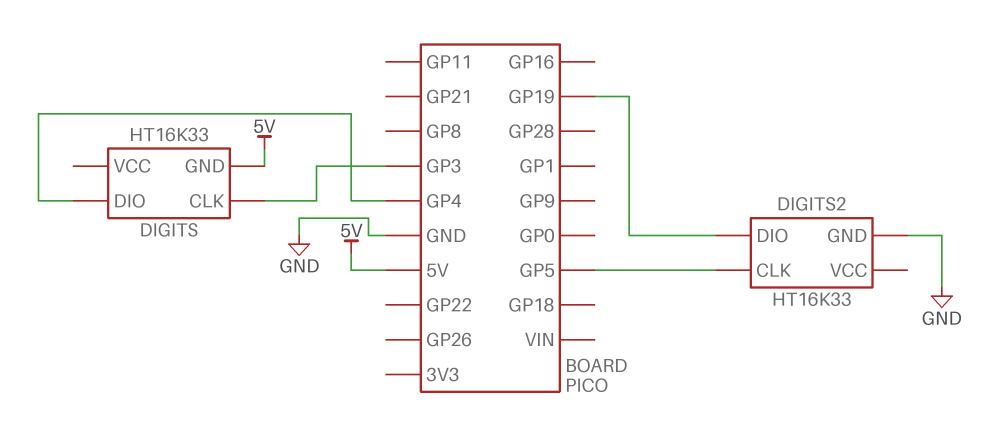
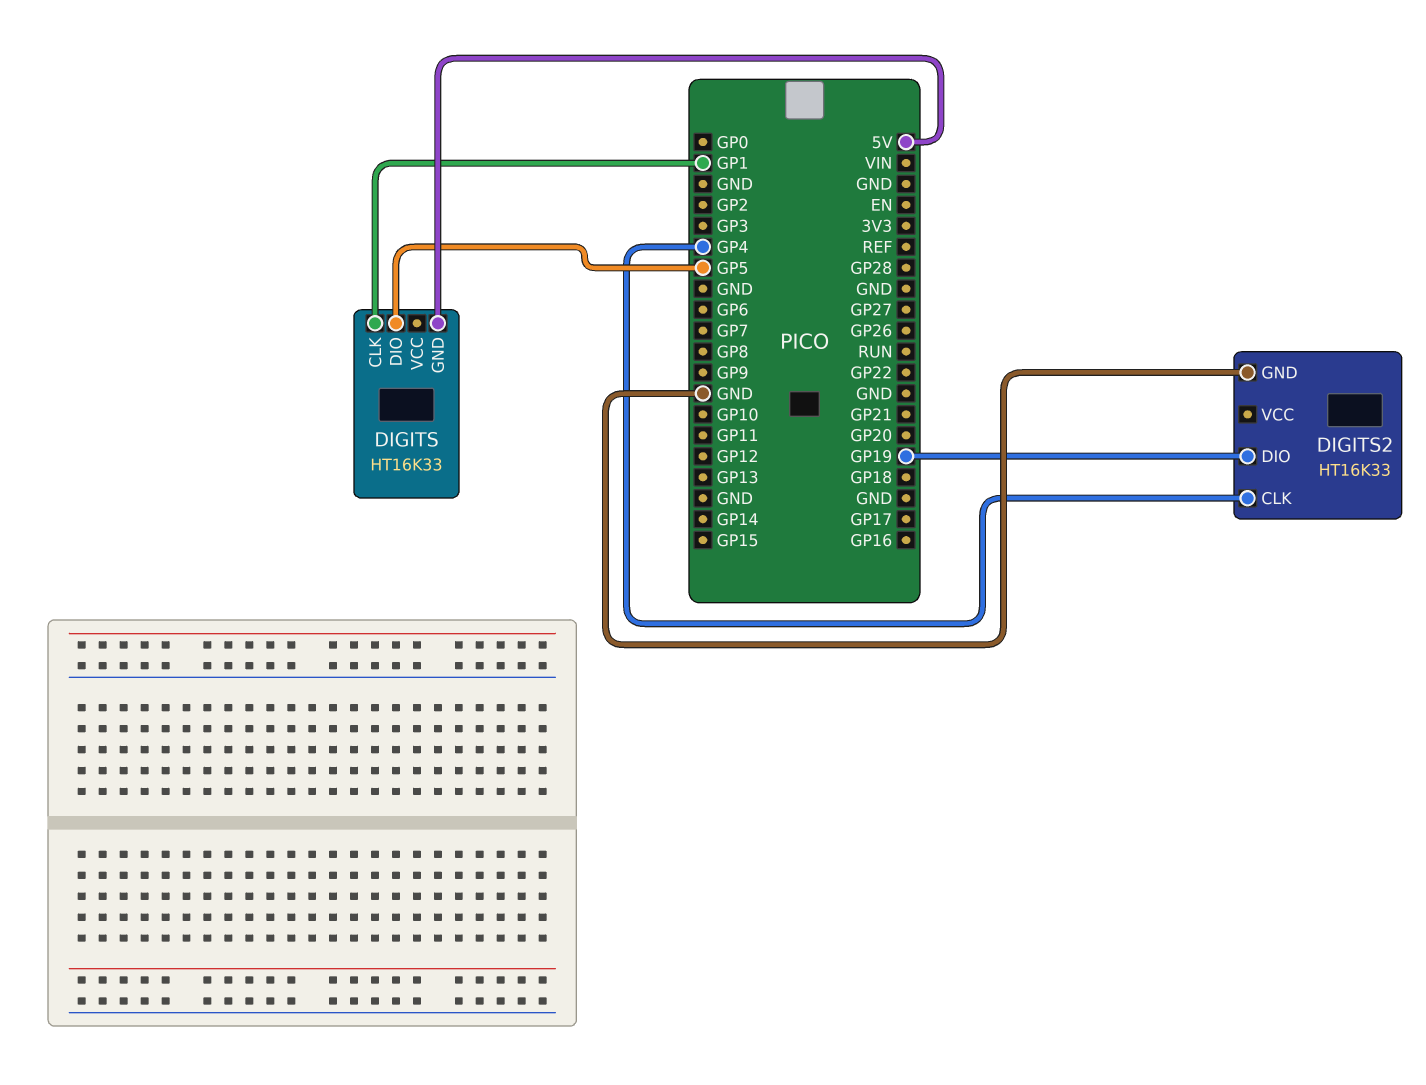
DIGITS pin CLK: GP3 -> GP1
DIGITS pin DIO: GP4 -> GP5
DIGITS2 pin CLK: GP5 -> GP4

